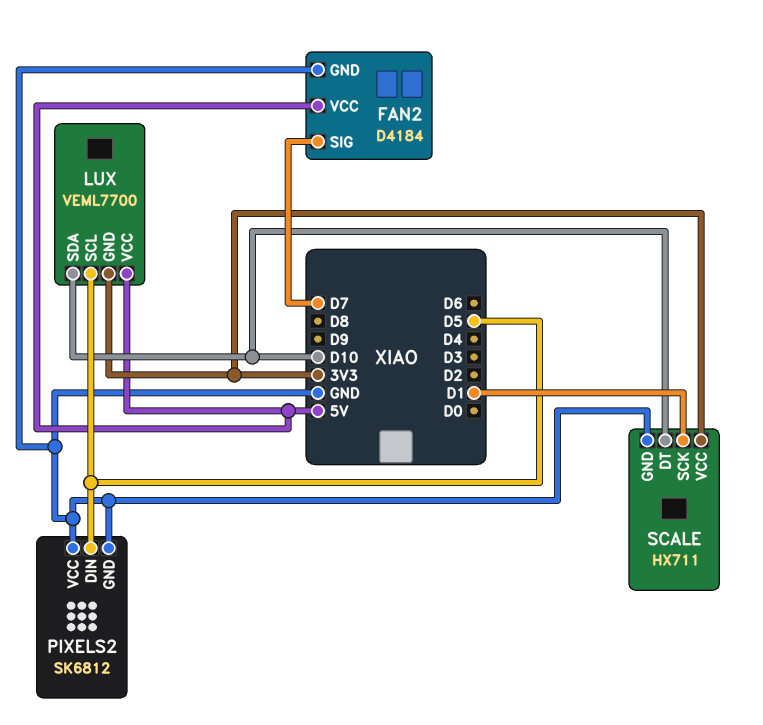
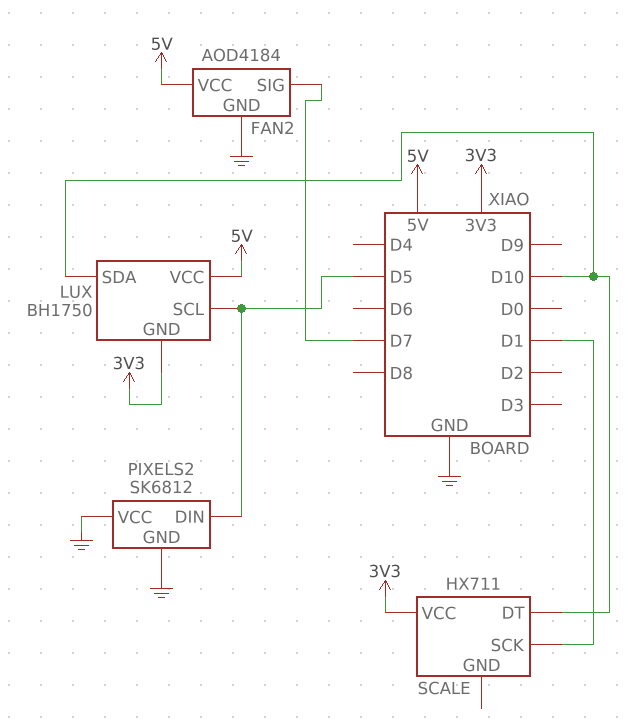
FAN2: D4184 -> AOD4184
LUX: VEML7700 -> BH1750
SCALE pin GND: GND -> none

